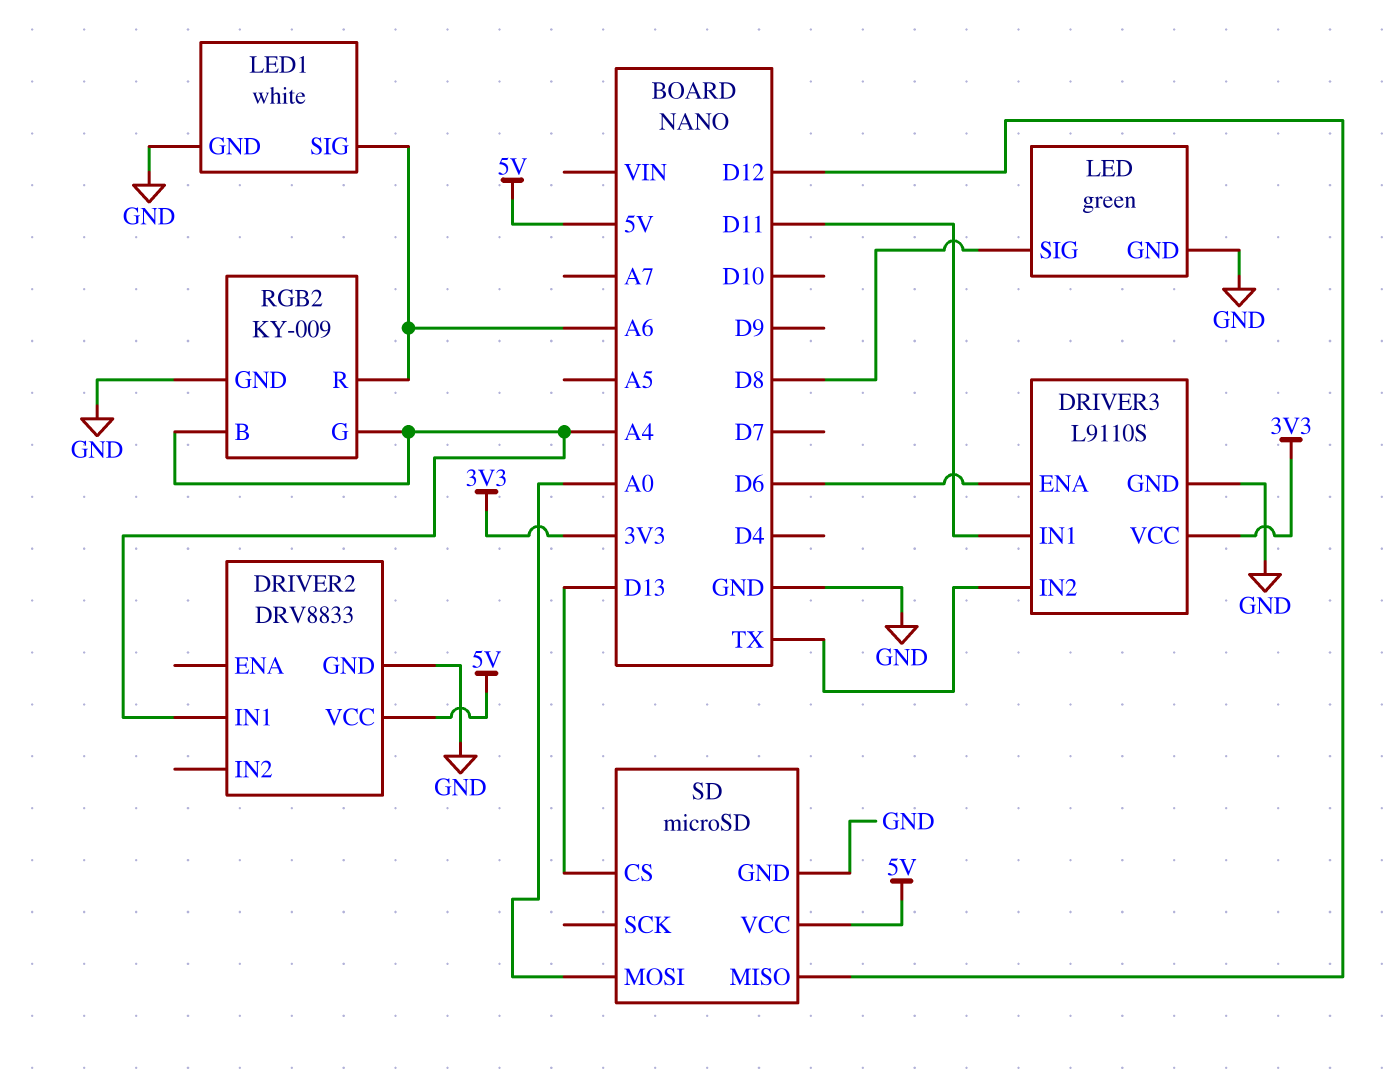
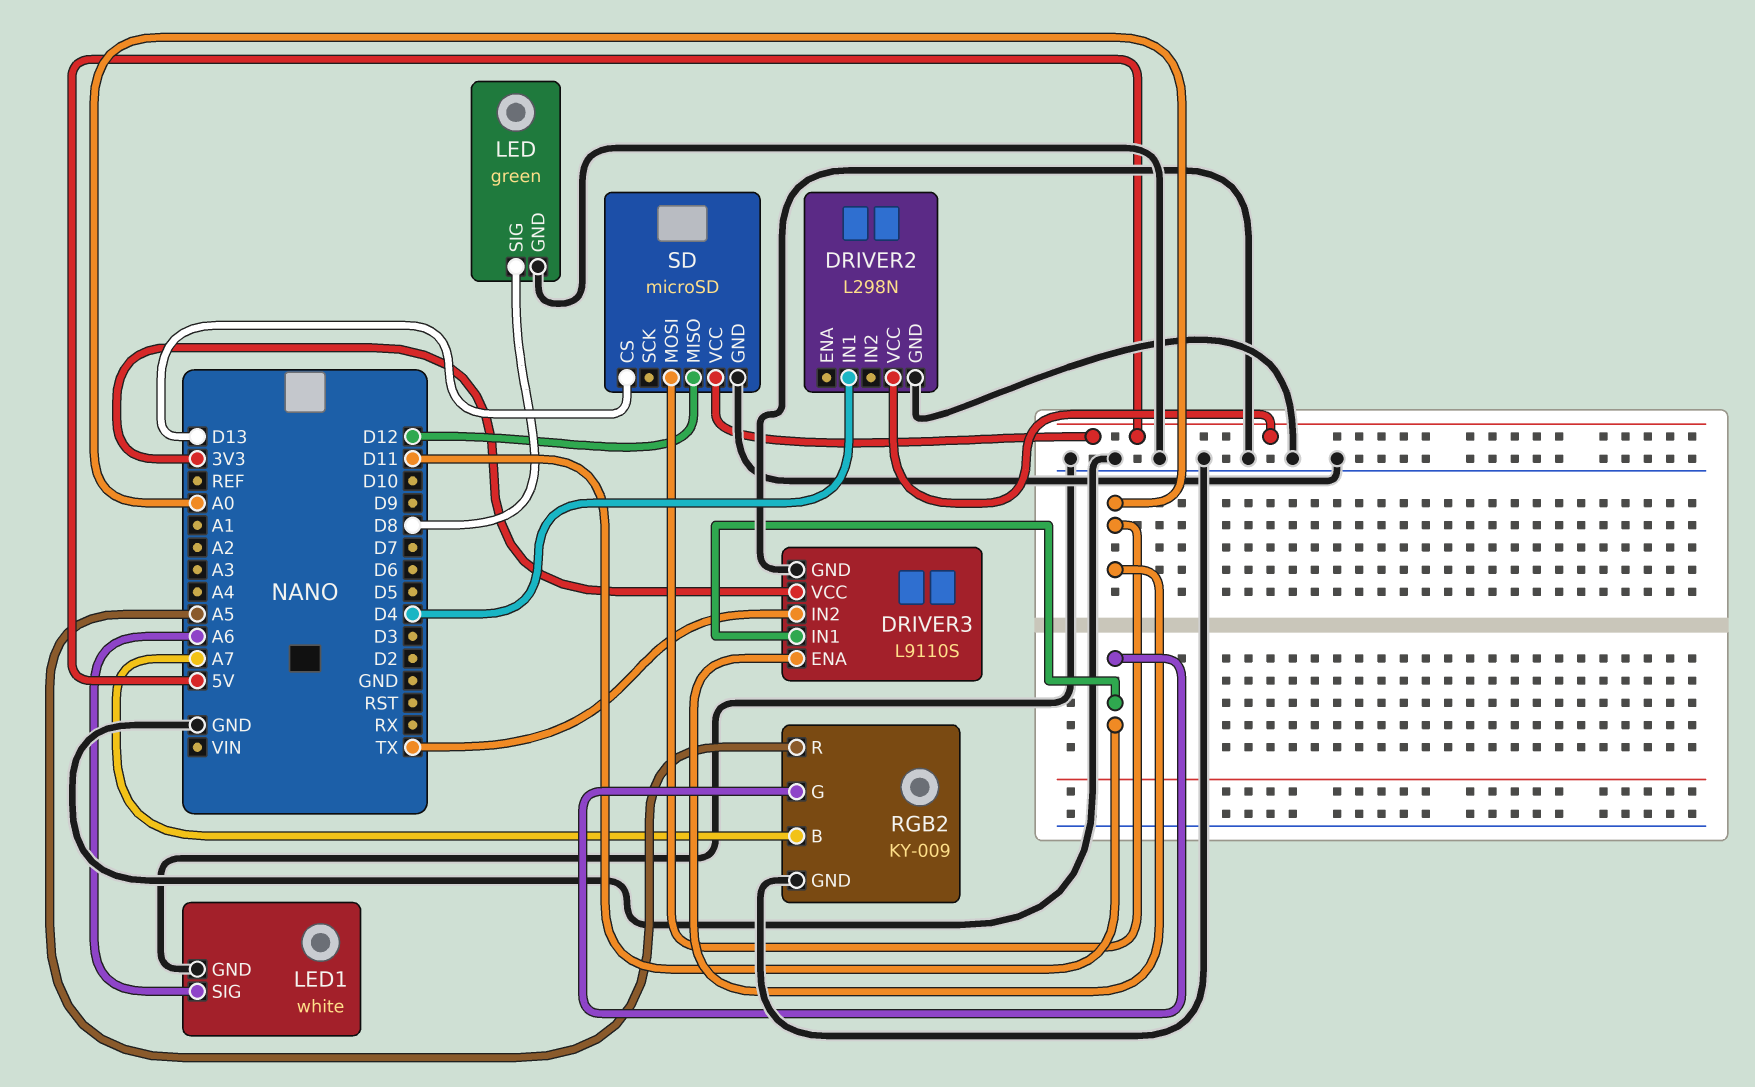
DRIVER2: DRV8833 -> L298N
DRIVER2 pin IN1: A4 -> D4
DRIVER3 pin ENA: D6 -> A0
RGB2 pin B: A4 -> A7
RGB2 pin G: A4 -> D11
RGB2 pin R: A6 -> A5

